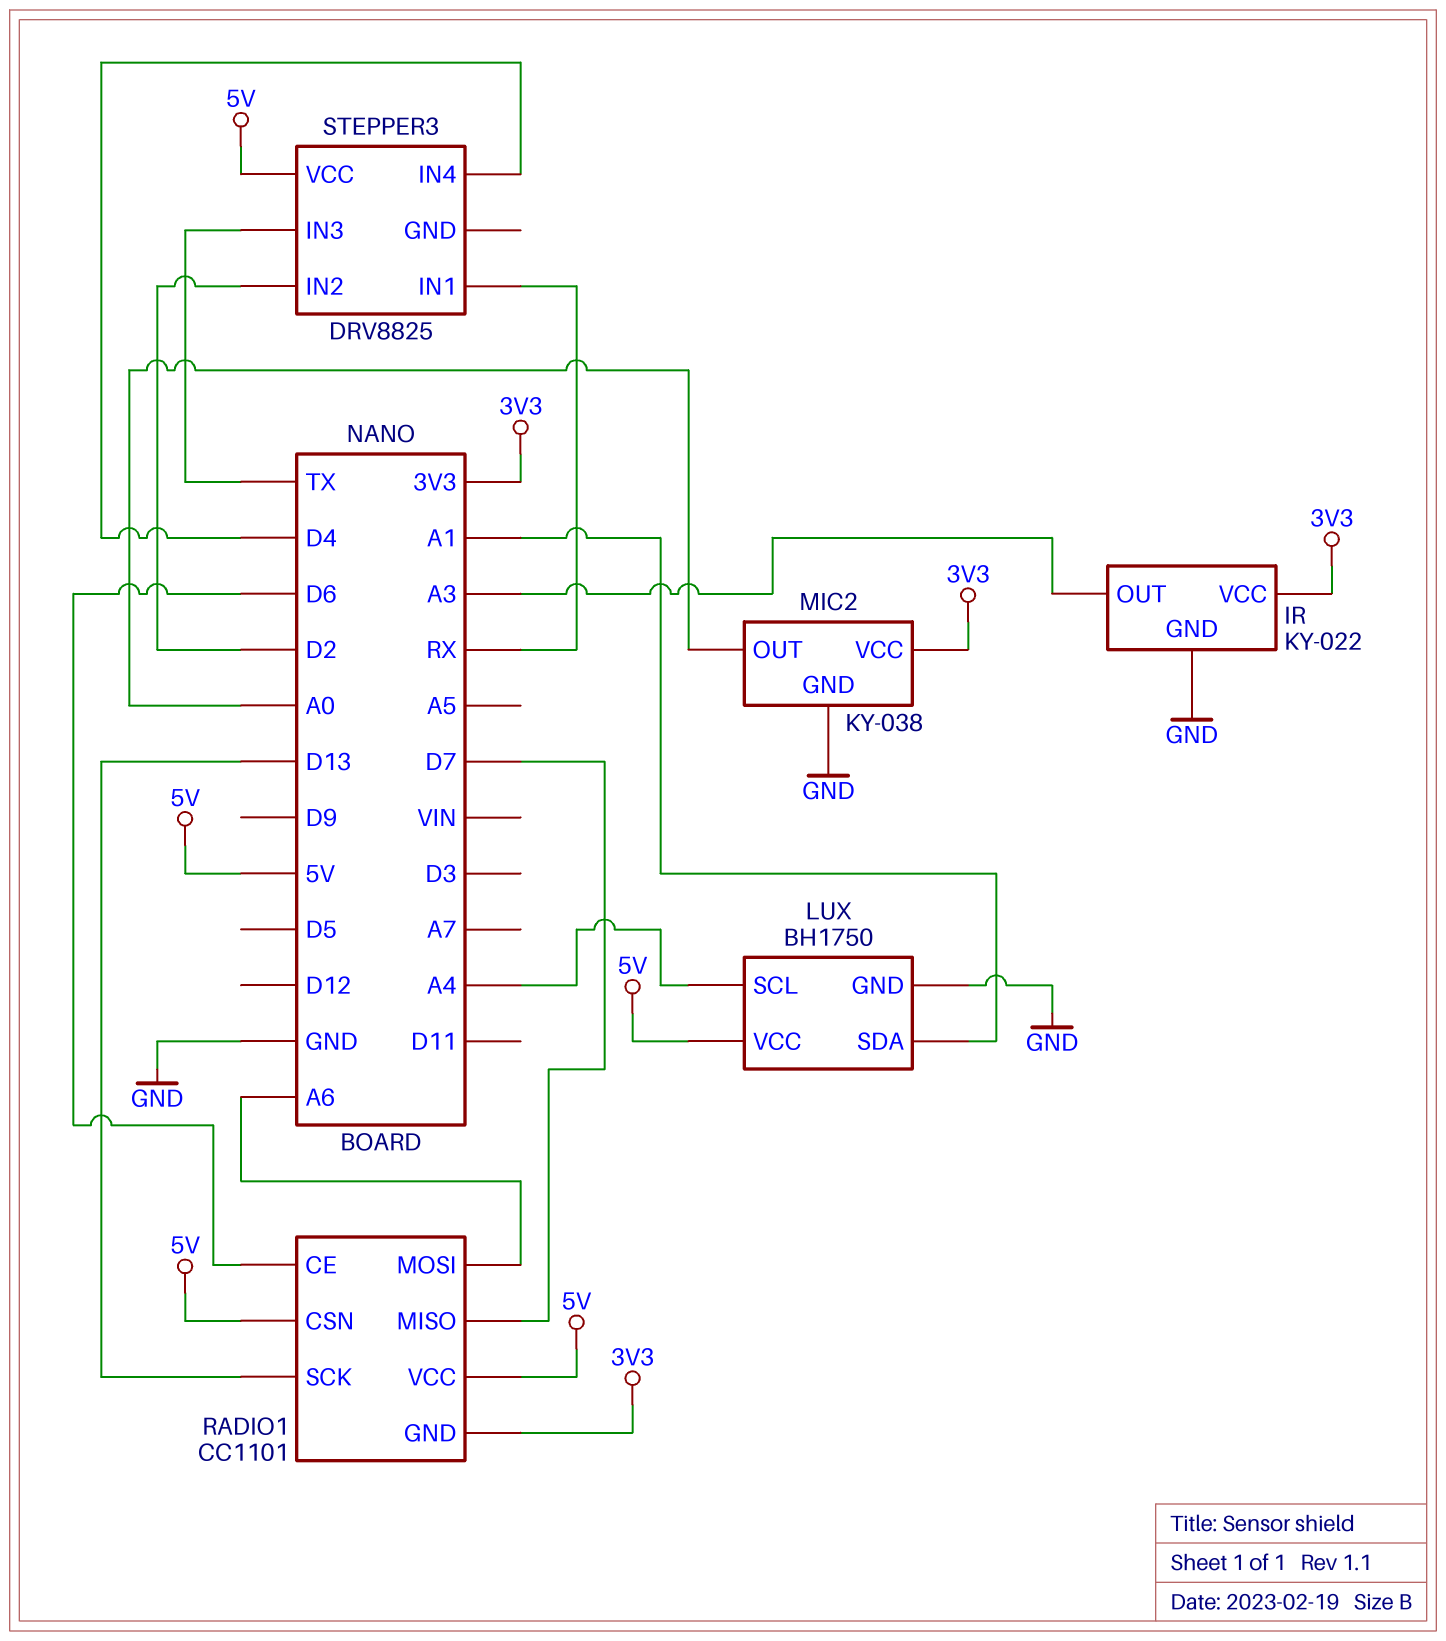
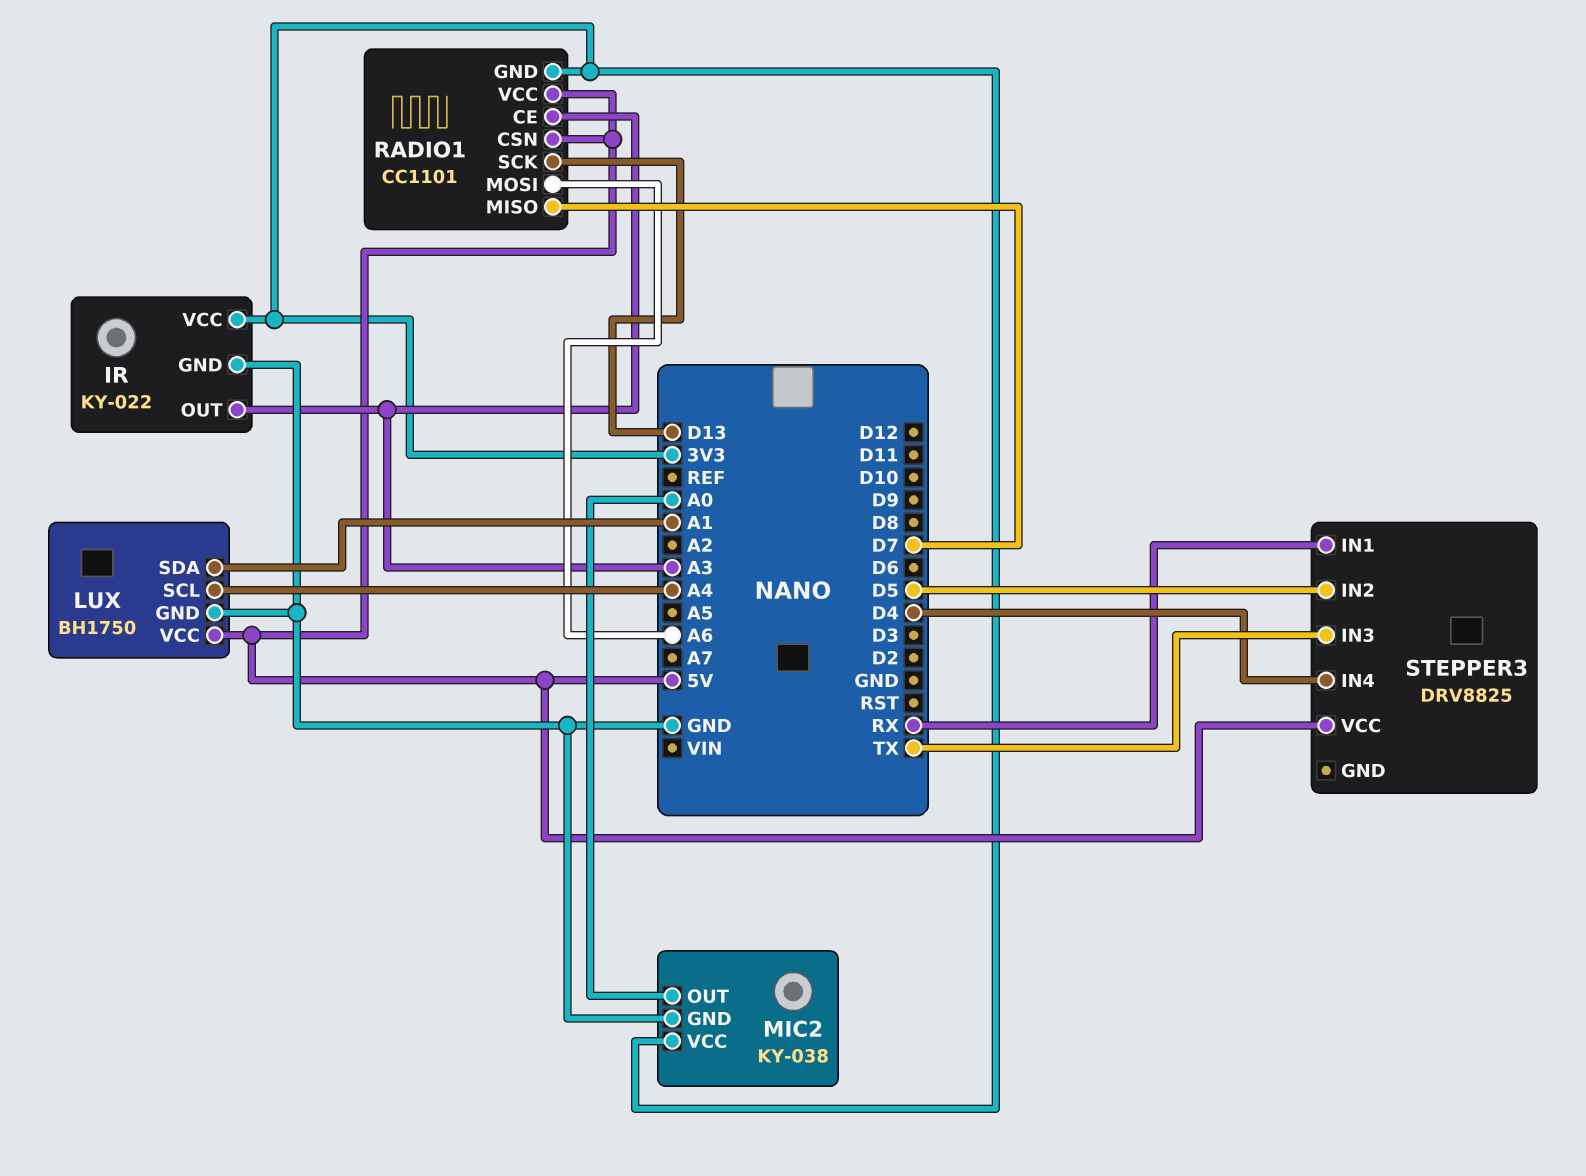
RADIO1 pin CE: D6 -> A3
STEPPER3 pin IN2: D2 -> D5

